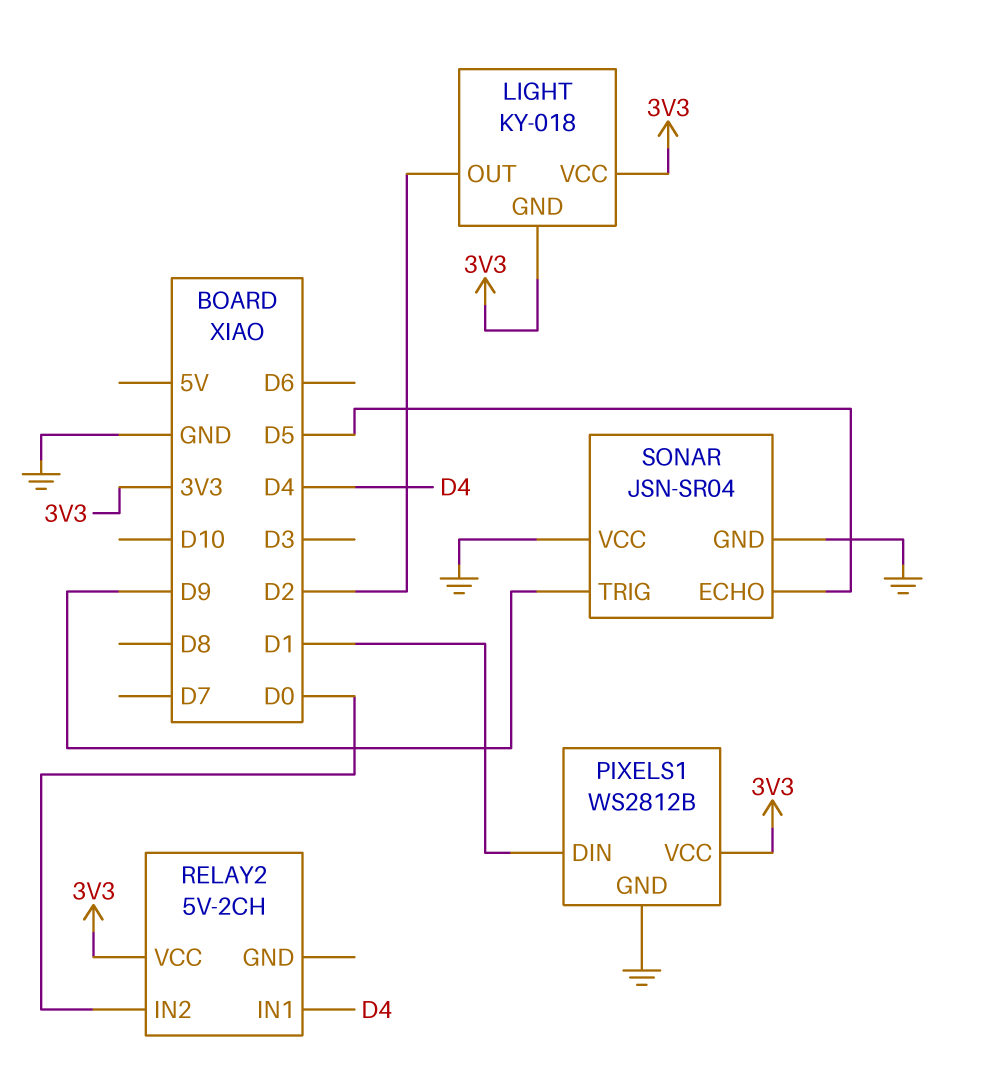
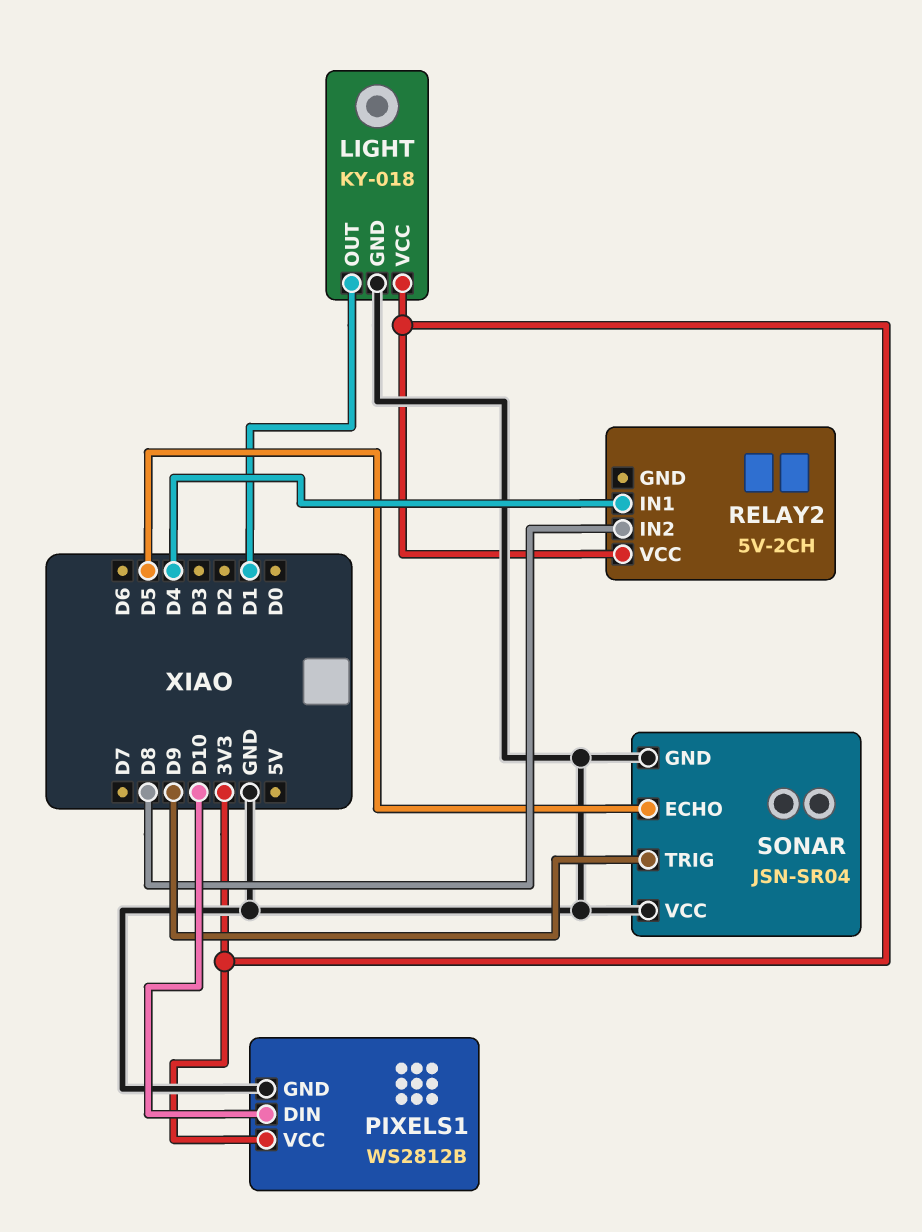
LIGHT pin GND: 3V3 -> GND
LIGHT pin OUT: D2 -> D1
PIXELS1 pin DIN: D1 -> D10
RELAY2 pin IN2: D0 -> D8

